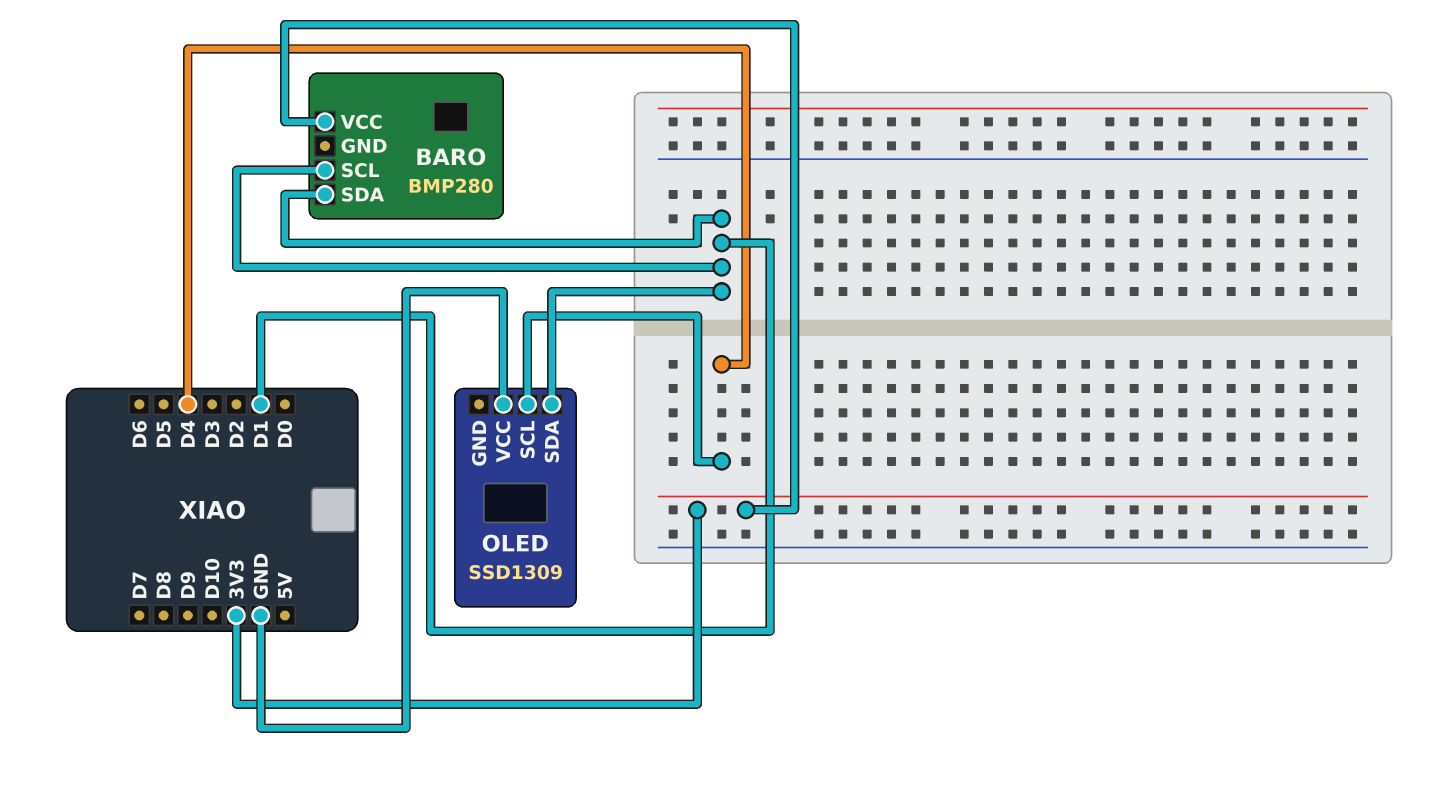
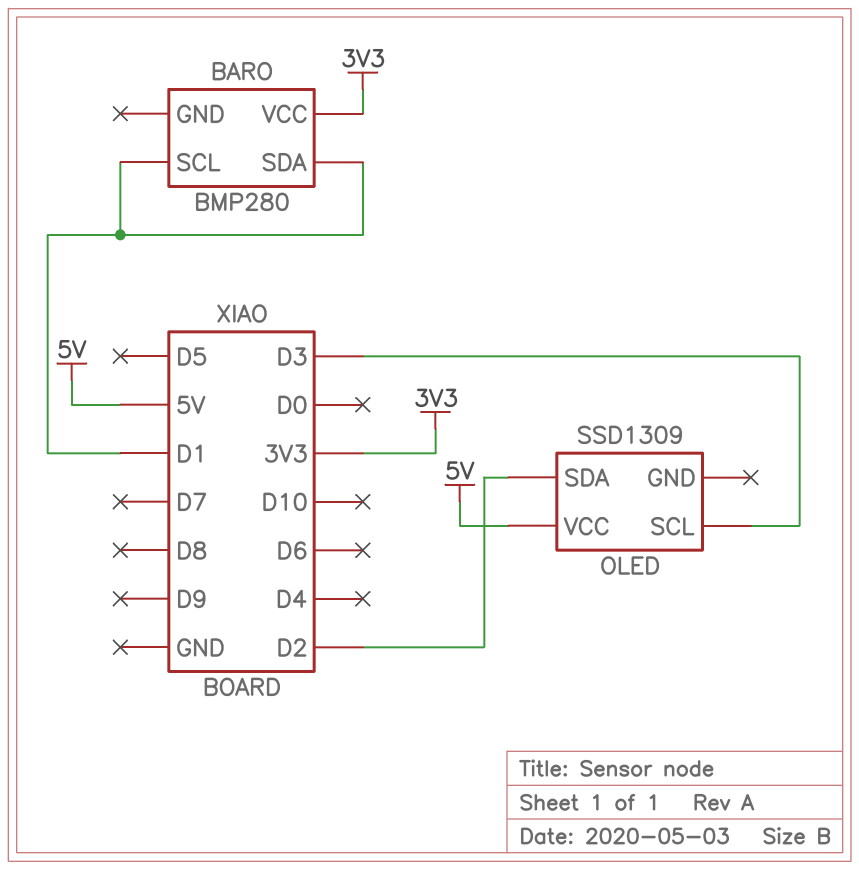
OLED pin SCL: D4 -> D3
OLED pin SDA: D1 -> D2
OLED pin VCC: GND -> 5V

